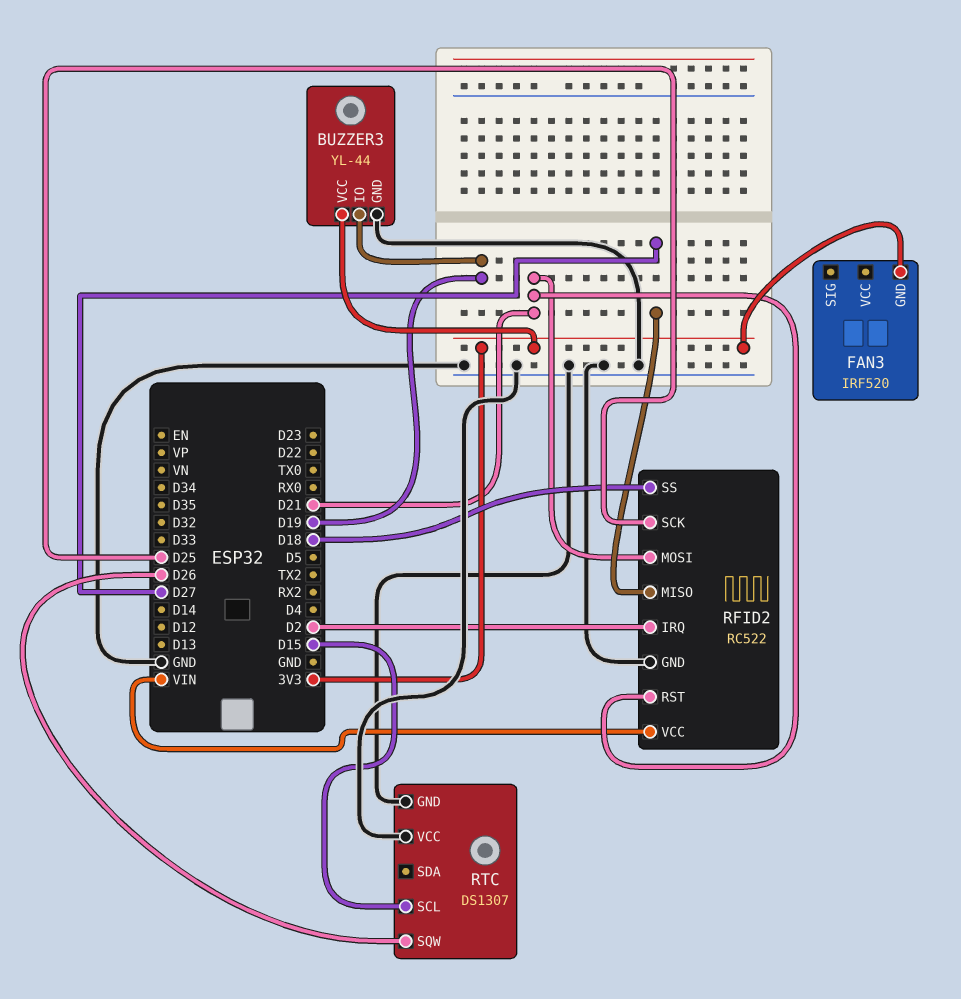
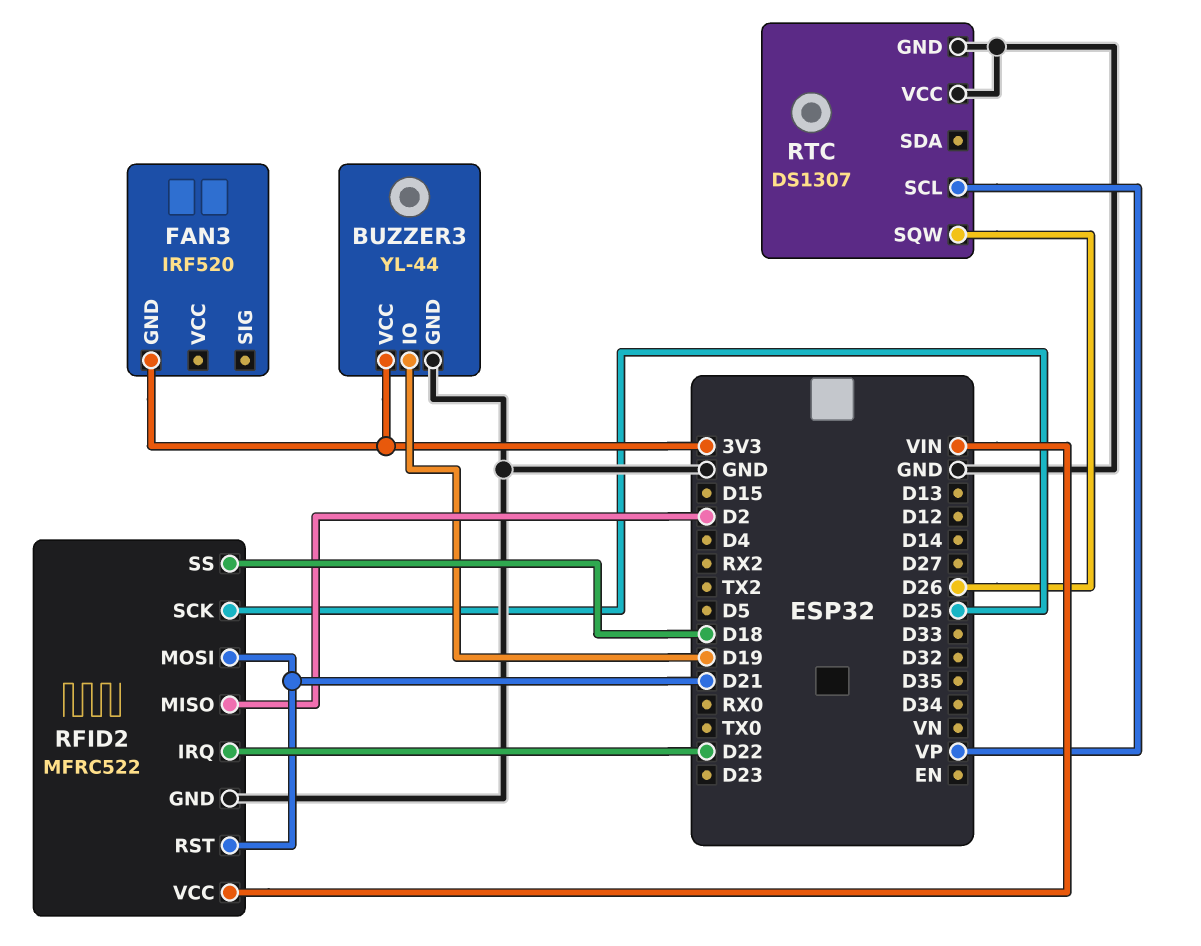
RFID2: RC522 -> MFRC522
RFID2 pin IRQ: D2 -> D22
RFID2 pin MISO: D27 -> D2
RTC pin SCL: D15 -> VP

